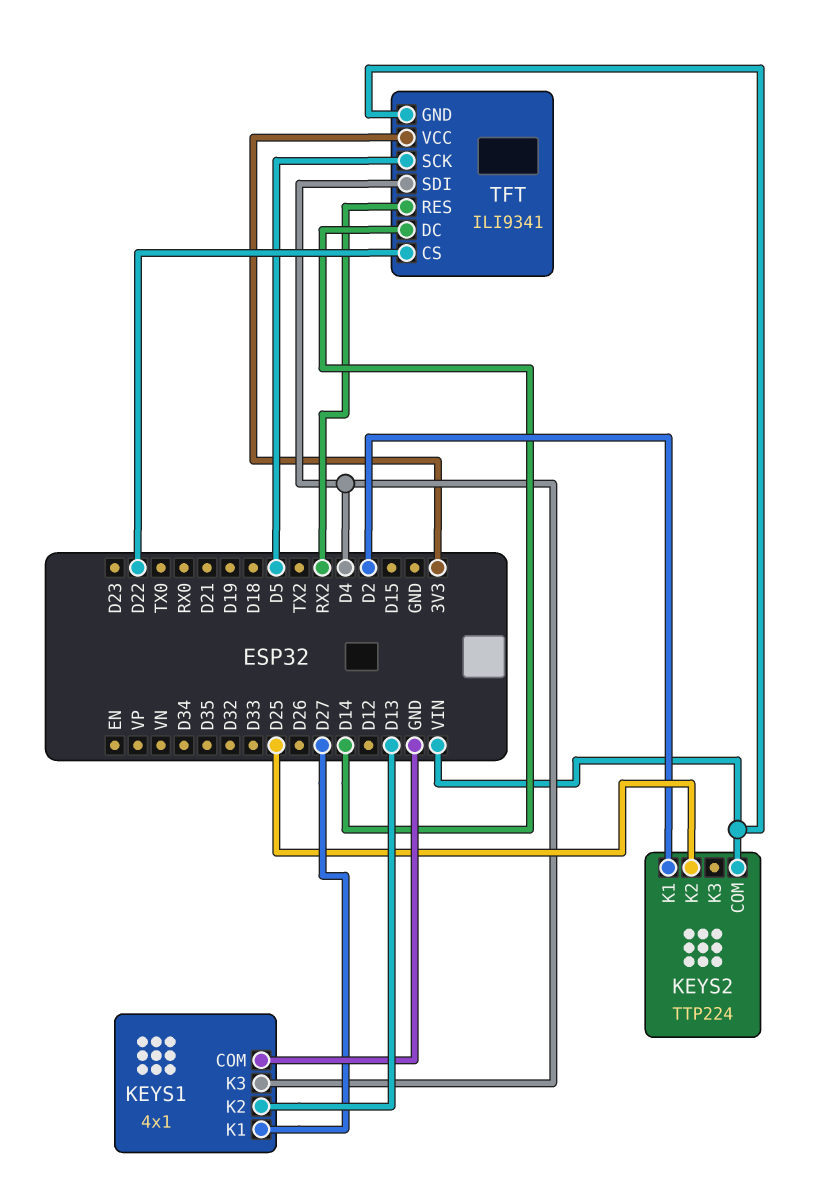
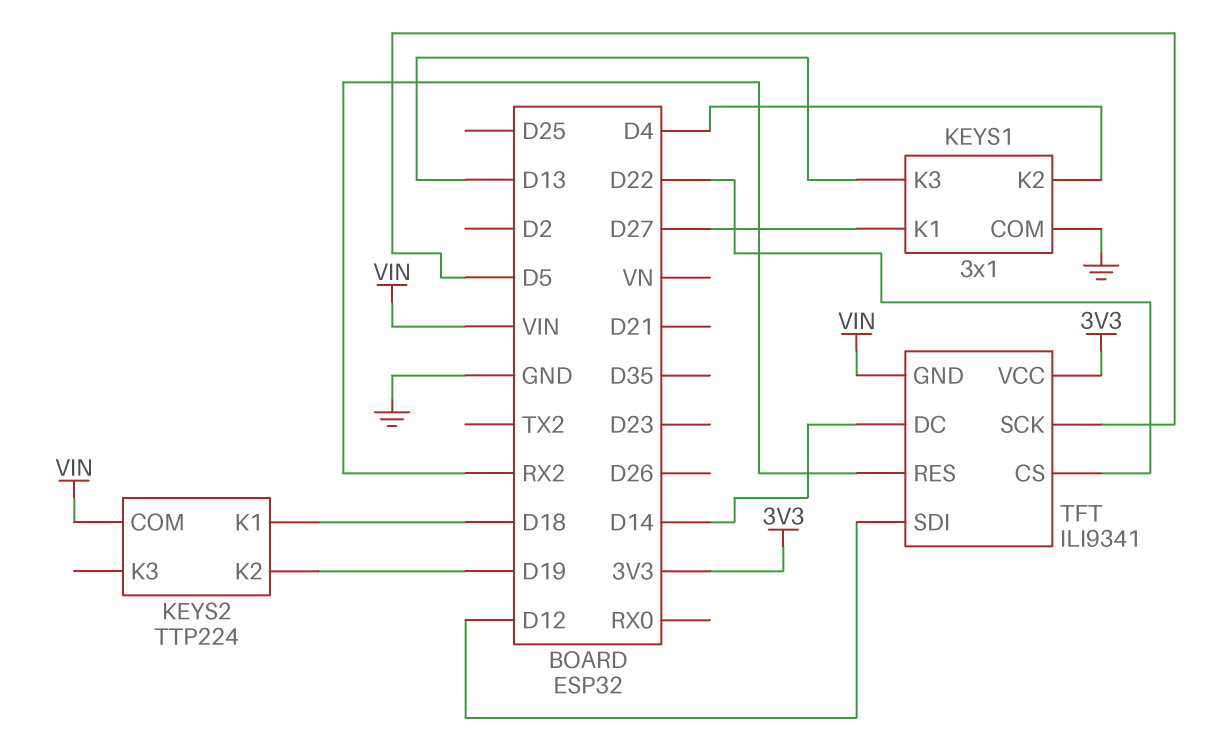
KEYS1: 4x1 -> 3x1
KEYS1 pin K2: D13 -> D4
KEYS1 pin K3: D4 -> D13
KEYS2 pin K1: D2 -> D18
KEYS2 pin K2: D25 -> D19
TFT pin SDI: D4 -> D12

